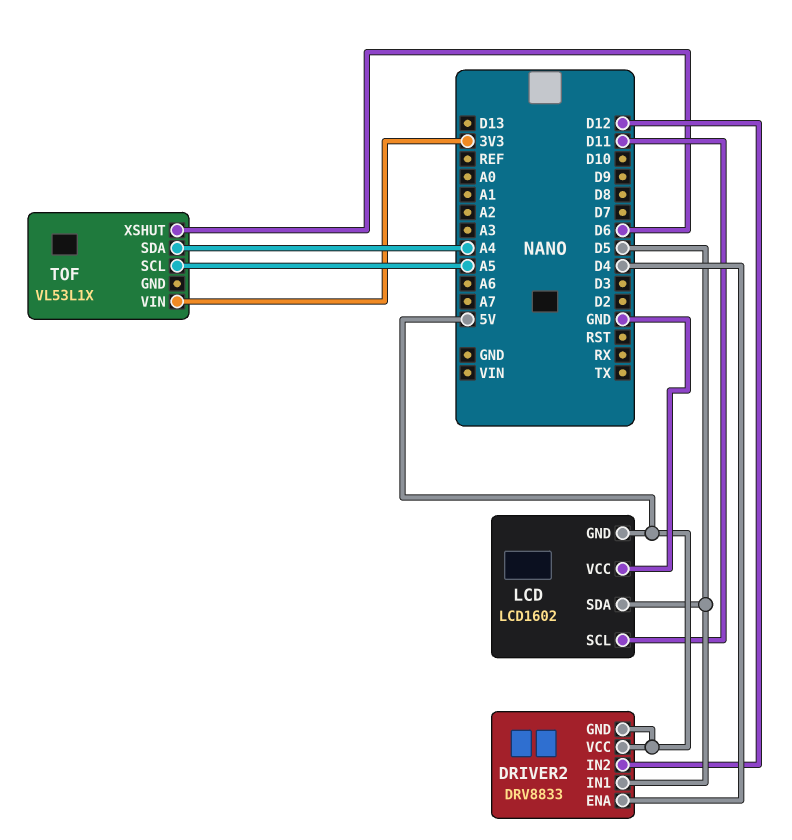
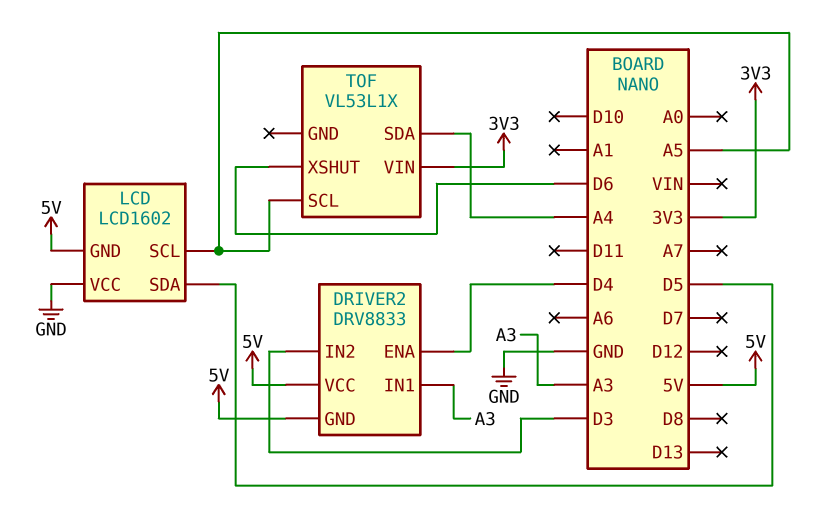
DRIVER2 pin IN1: D5 -> A3
DRIVER2 pin IN2: D12 -> D3
LCD pin SCL: D11 -> A5

